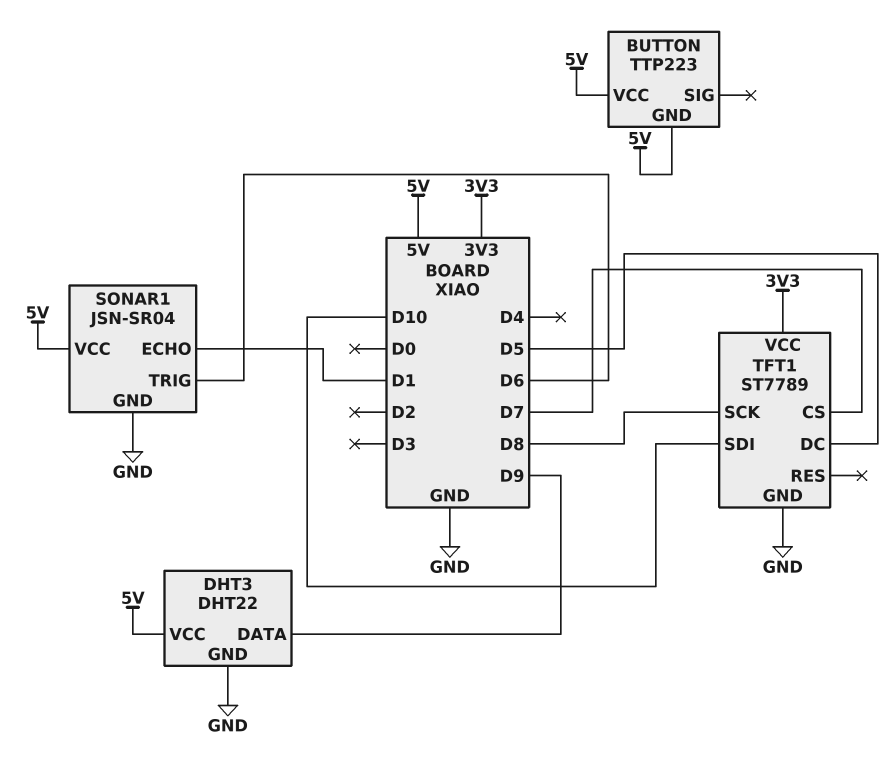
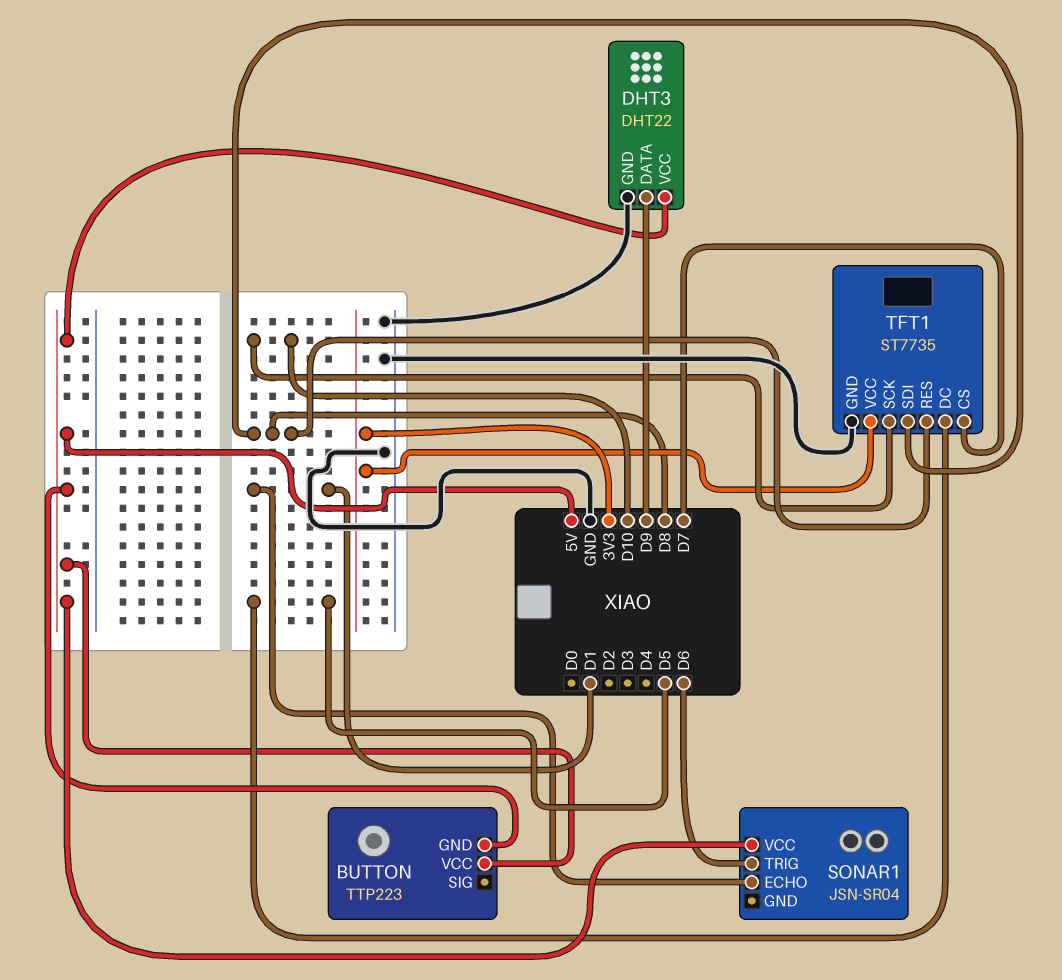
SONAR1 pin GND: GND -> none
TFT1: ST7789 -> ST7735
TFT1 pin RES: none -> D8
TFT1 pin SCK: D8 -> D10
TFT1 pin SDI: D10 -> D8

